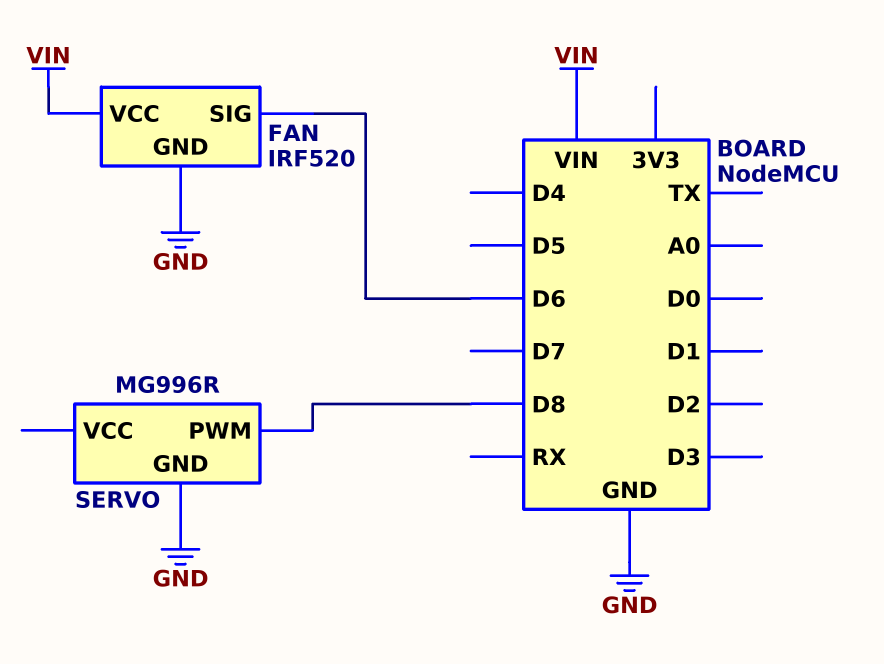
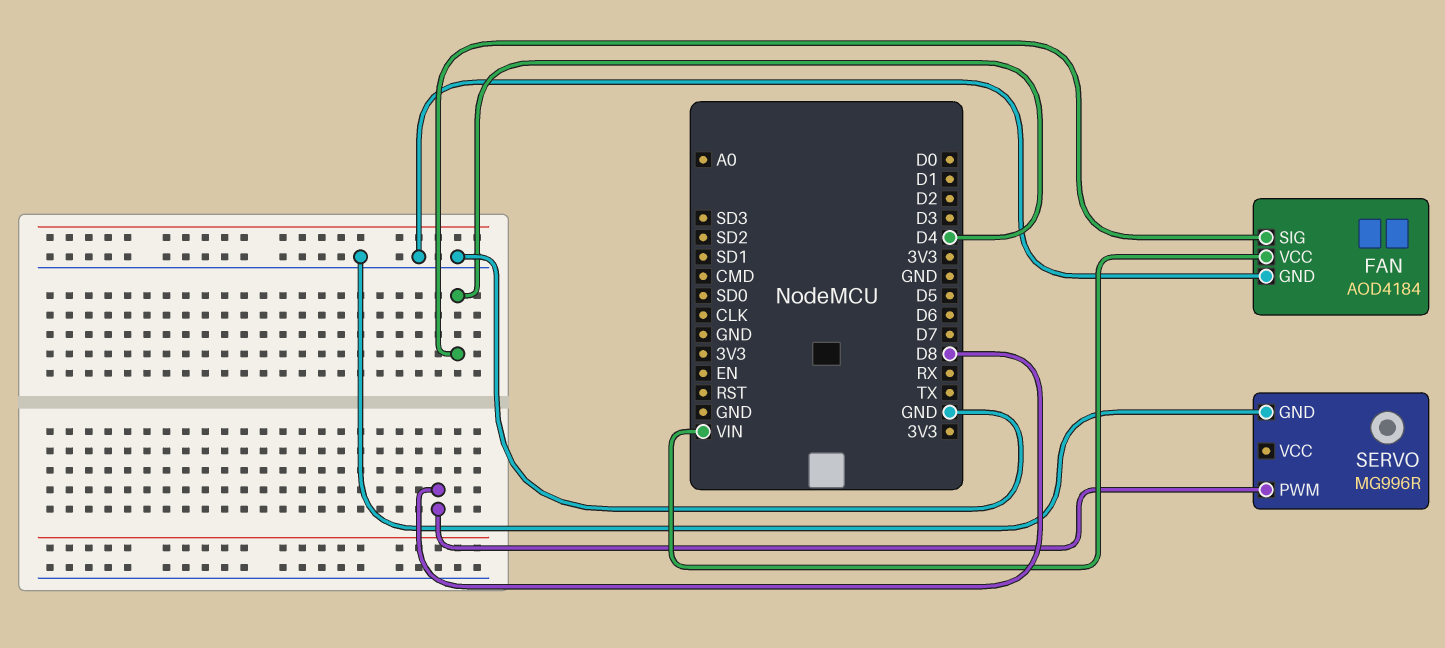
FAN: IRF520 -> AOD4184
FAN pin SIG: D6 -> D4

